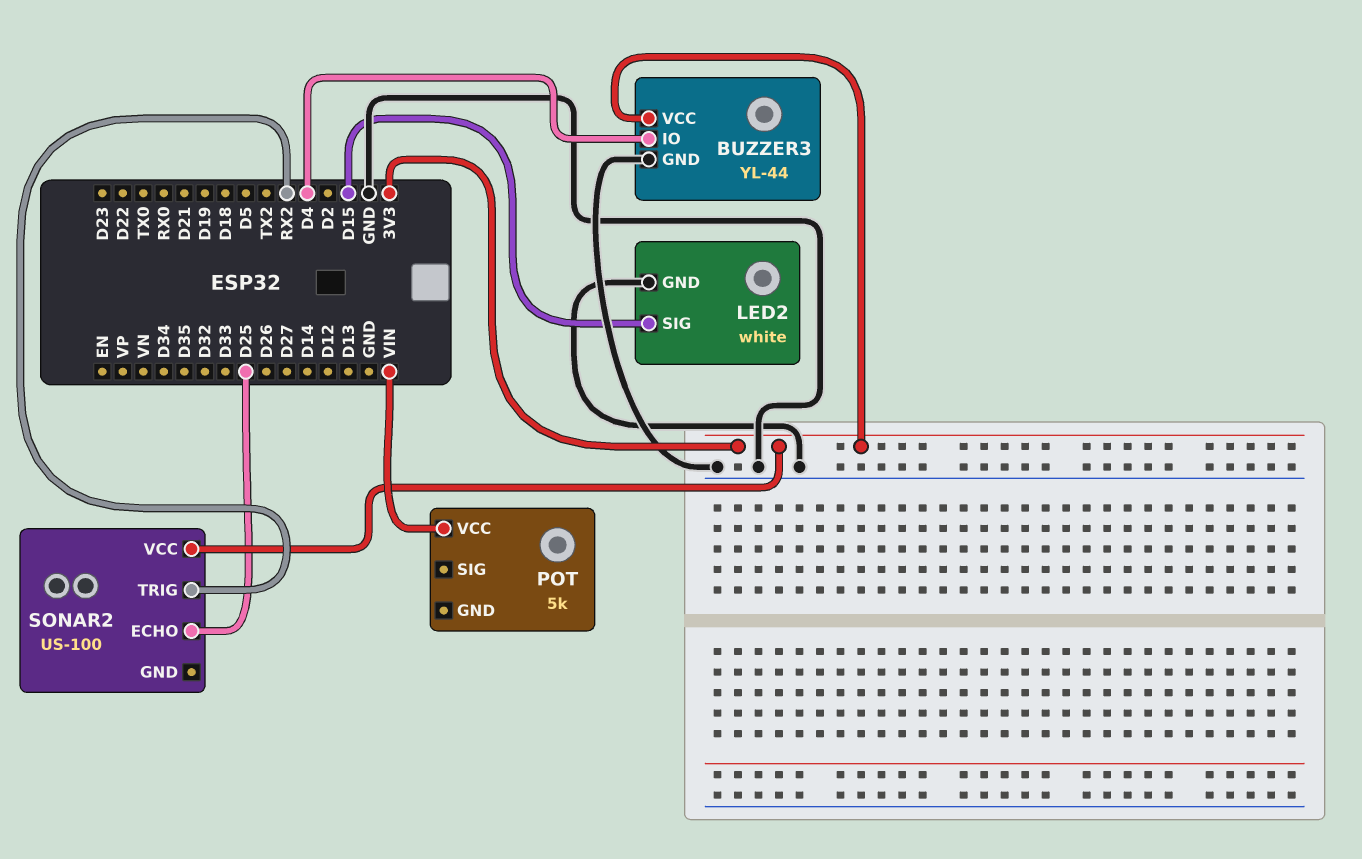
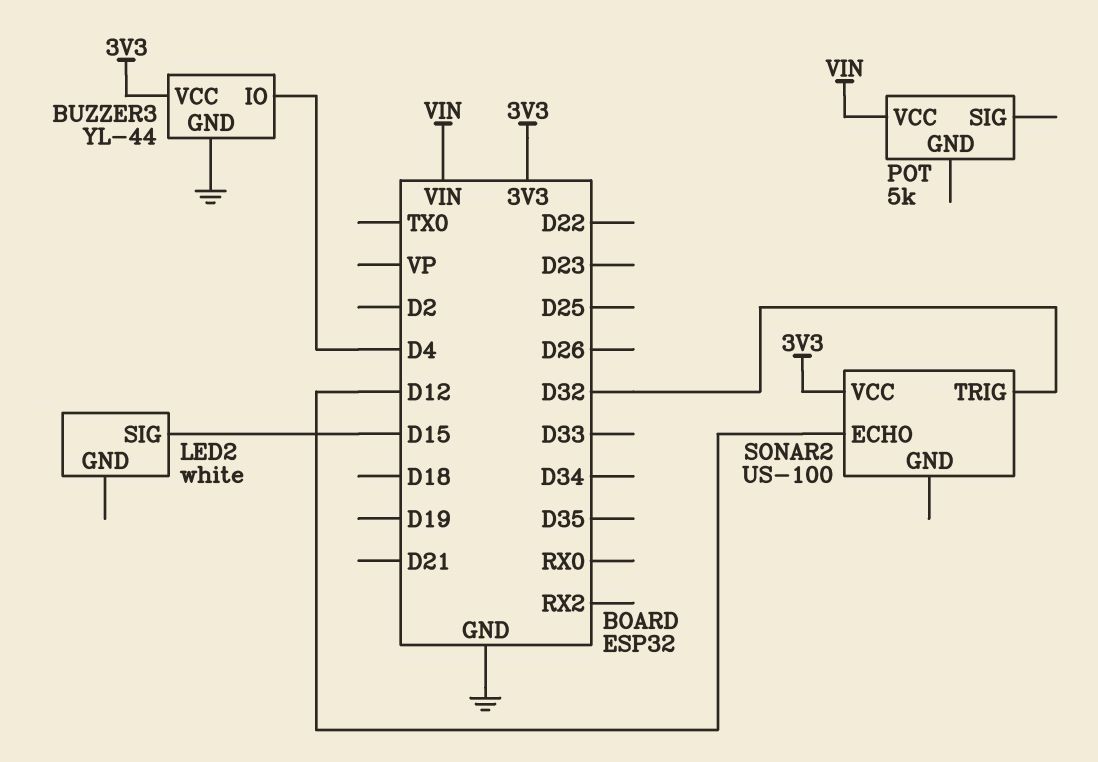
LED2 pin GND: GND -> none
SONAR2 pin ECHO: D25 -> D12
SONAR2 pin TRIG: RX2 -> D32

